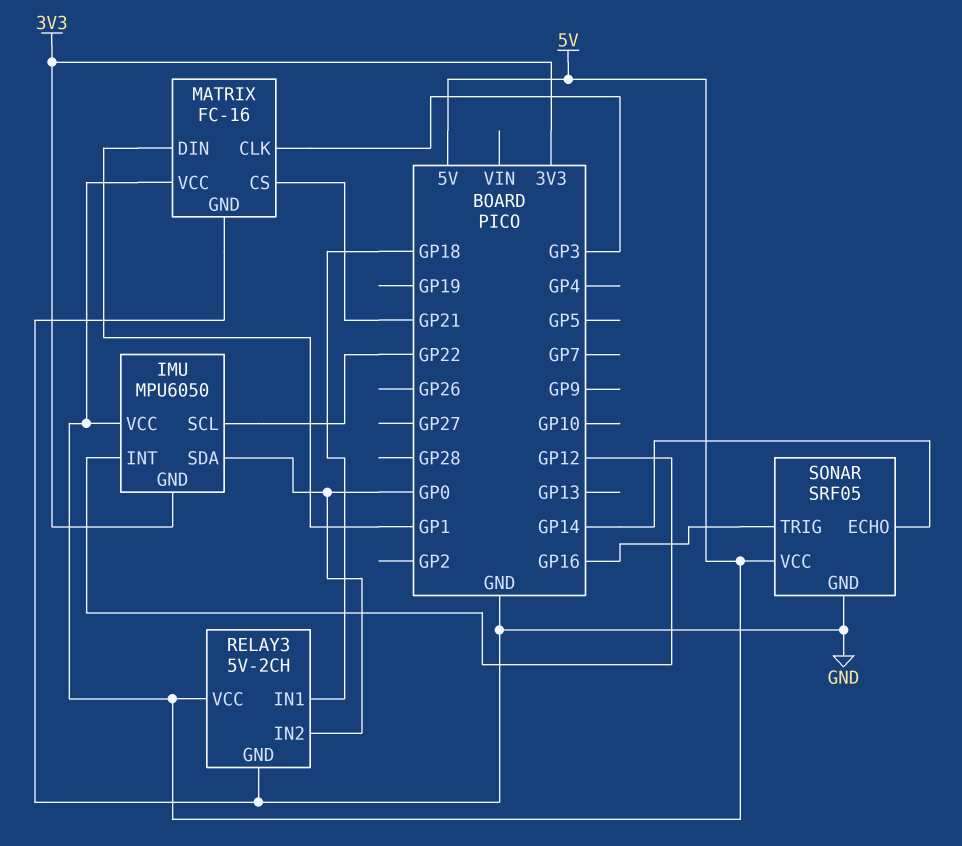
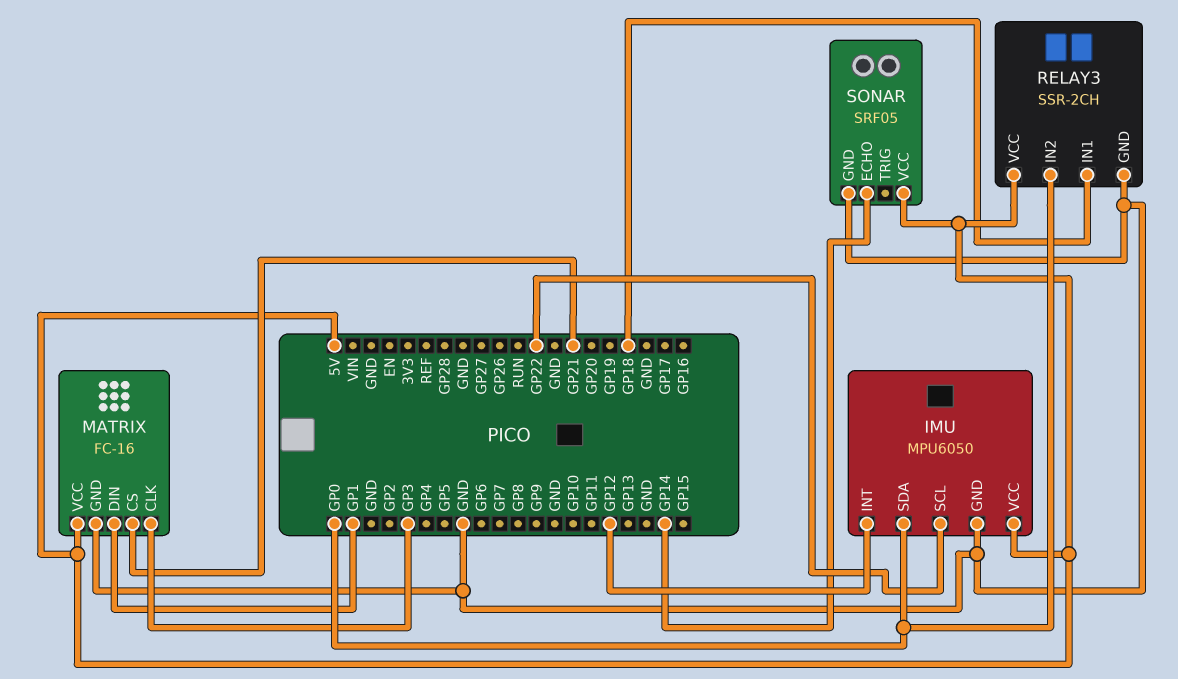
IMU pin GND: 3V3 -> GND
RELAY3: 5V-2CH -> SSR-2CH
SONAR pin TRIG: GP16 -> none

